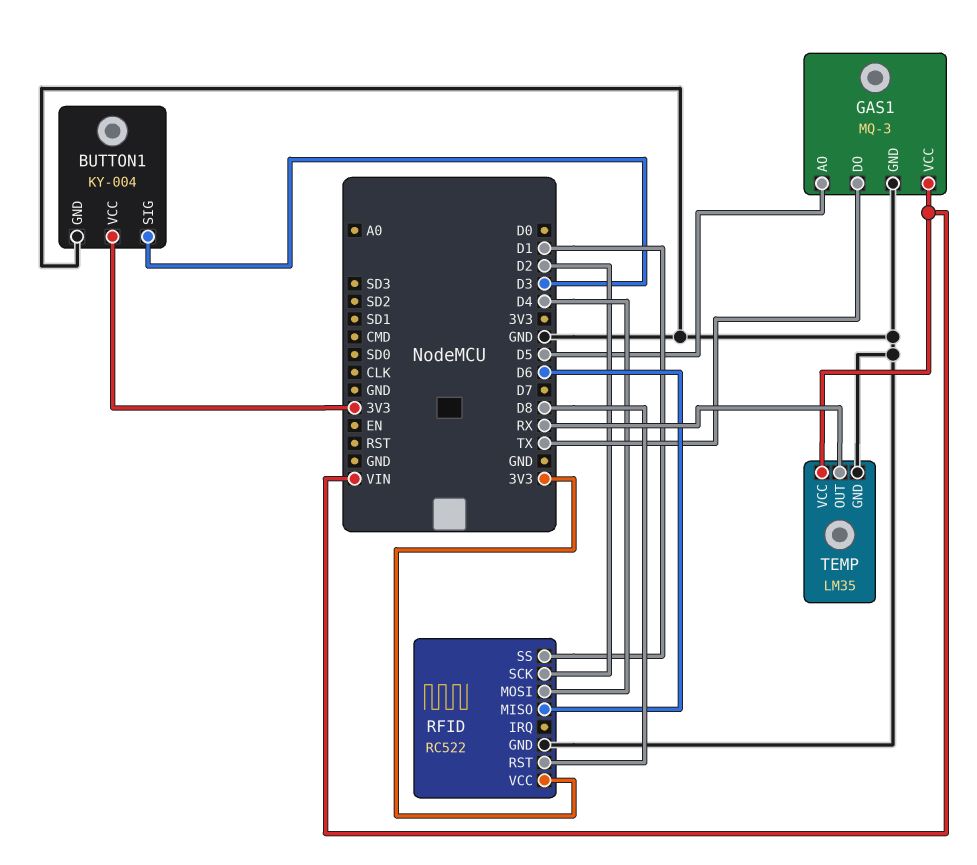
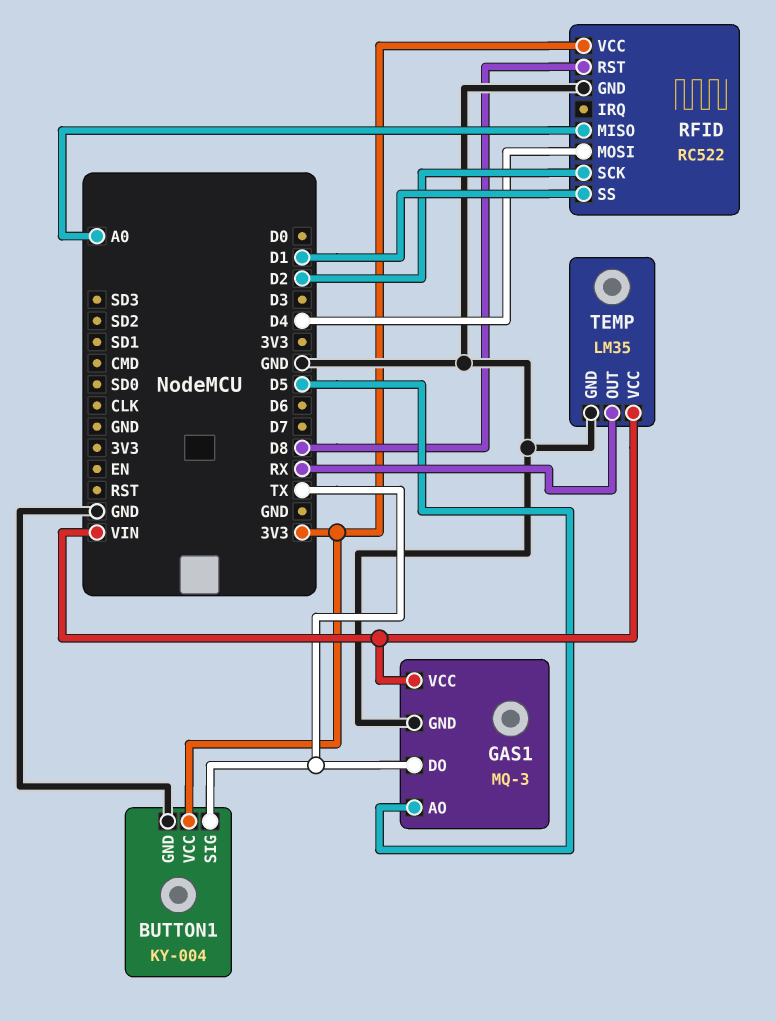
BUTTON1 pin SIG: D3 -> TX
RFID pin MISO: D6 -> A0

